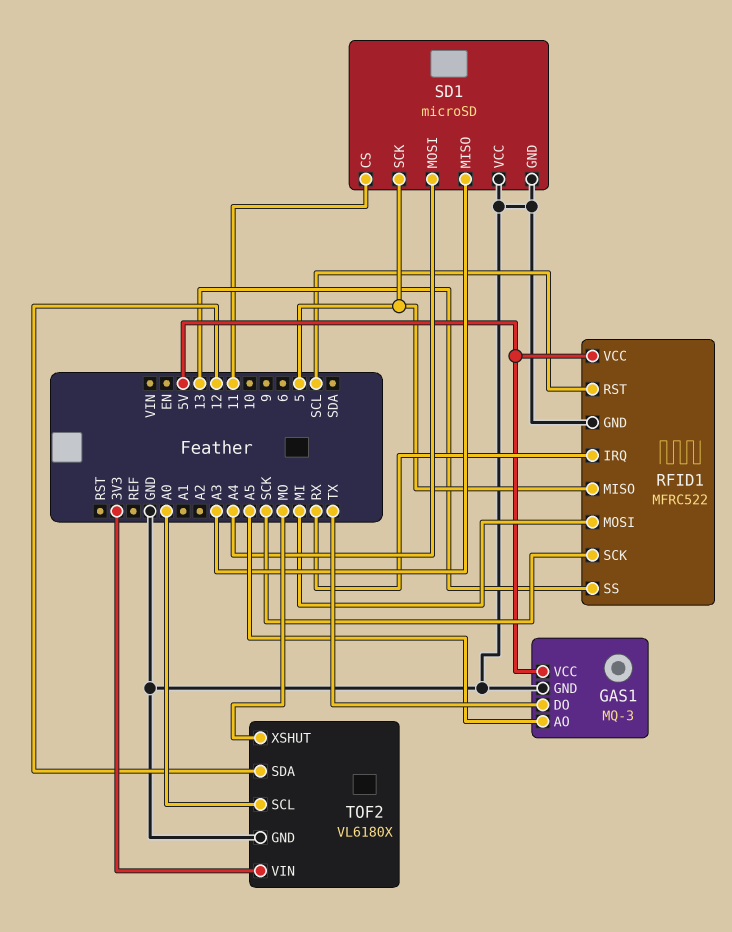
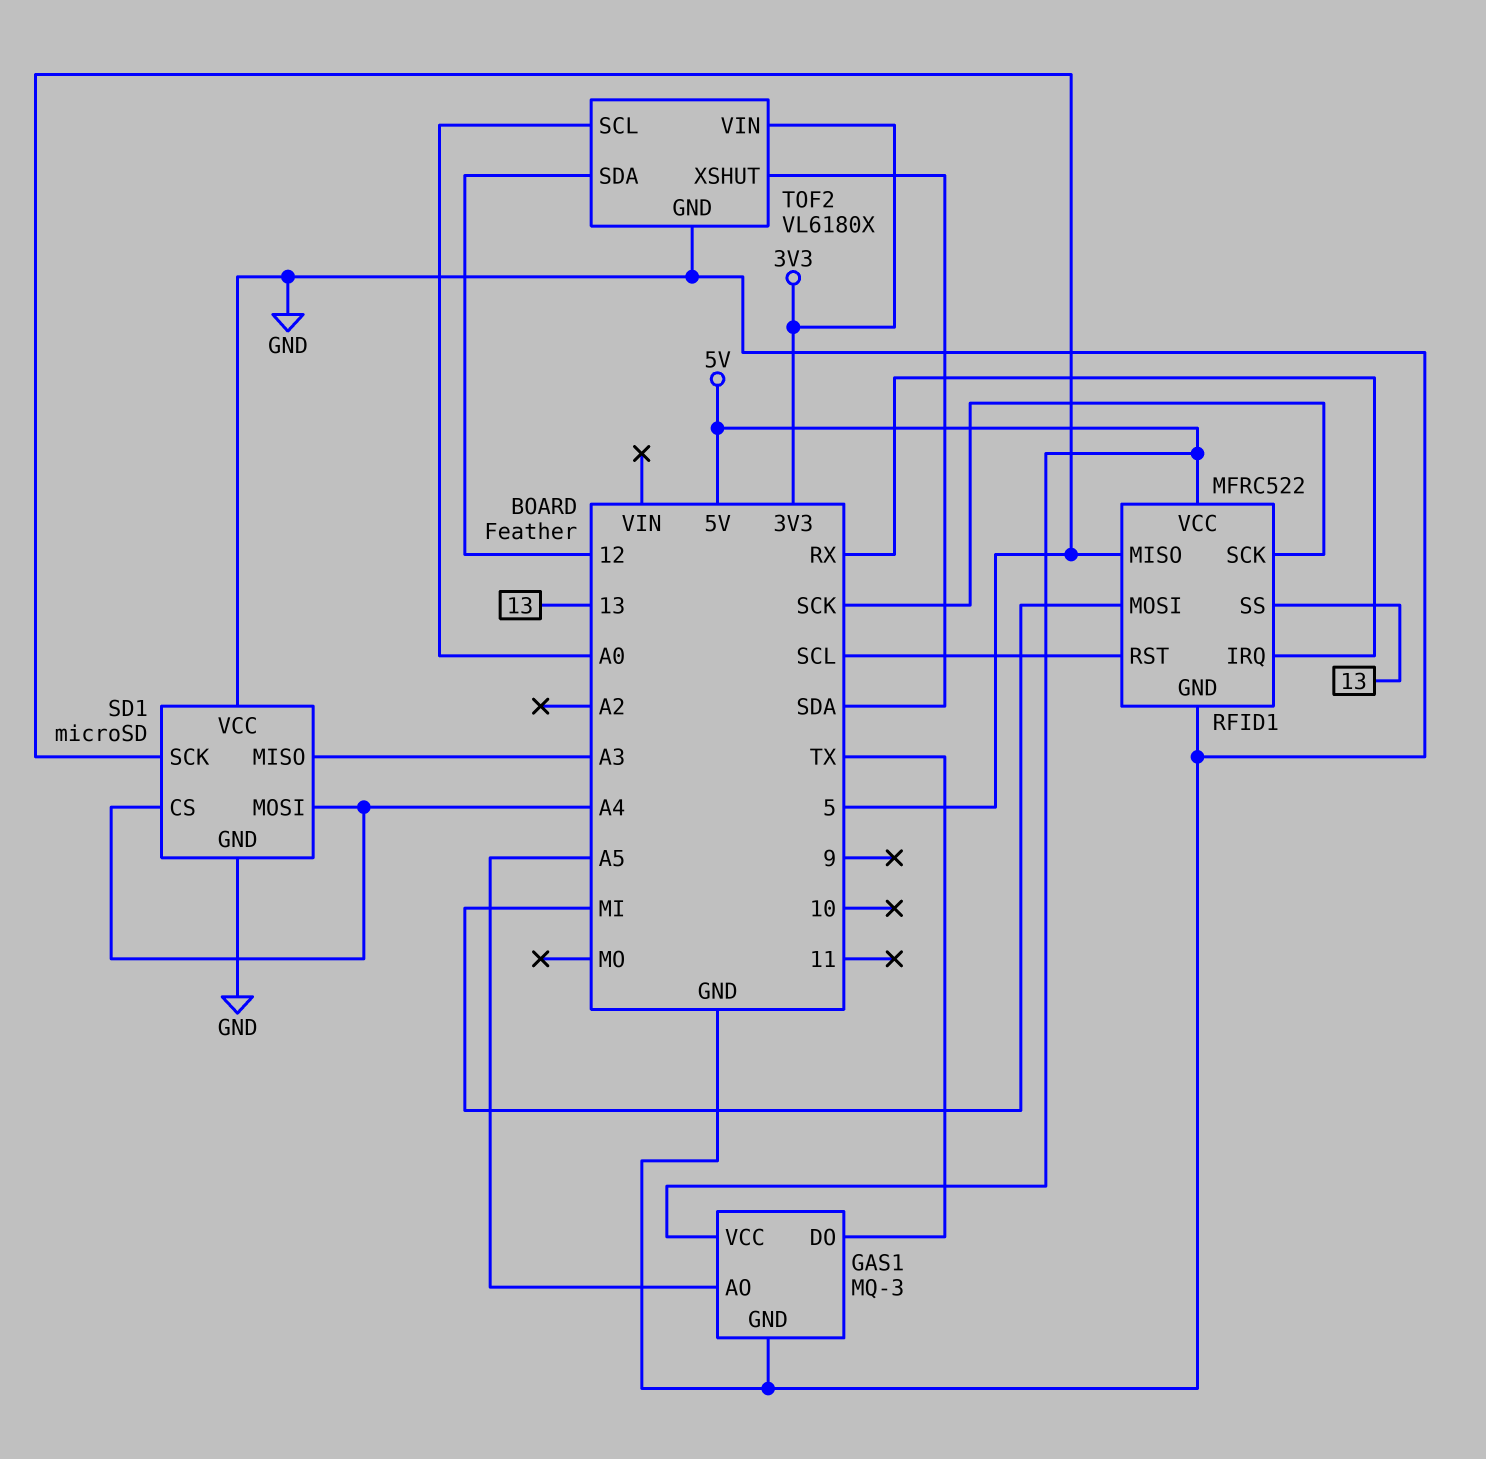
SD1 pin CS: 11 -> A4
TOF2 pin XSHUT: MO -> SDA

